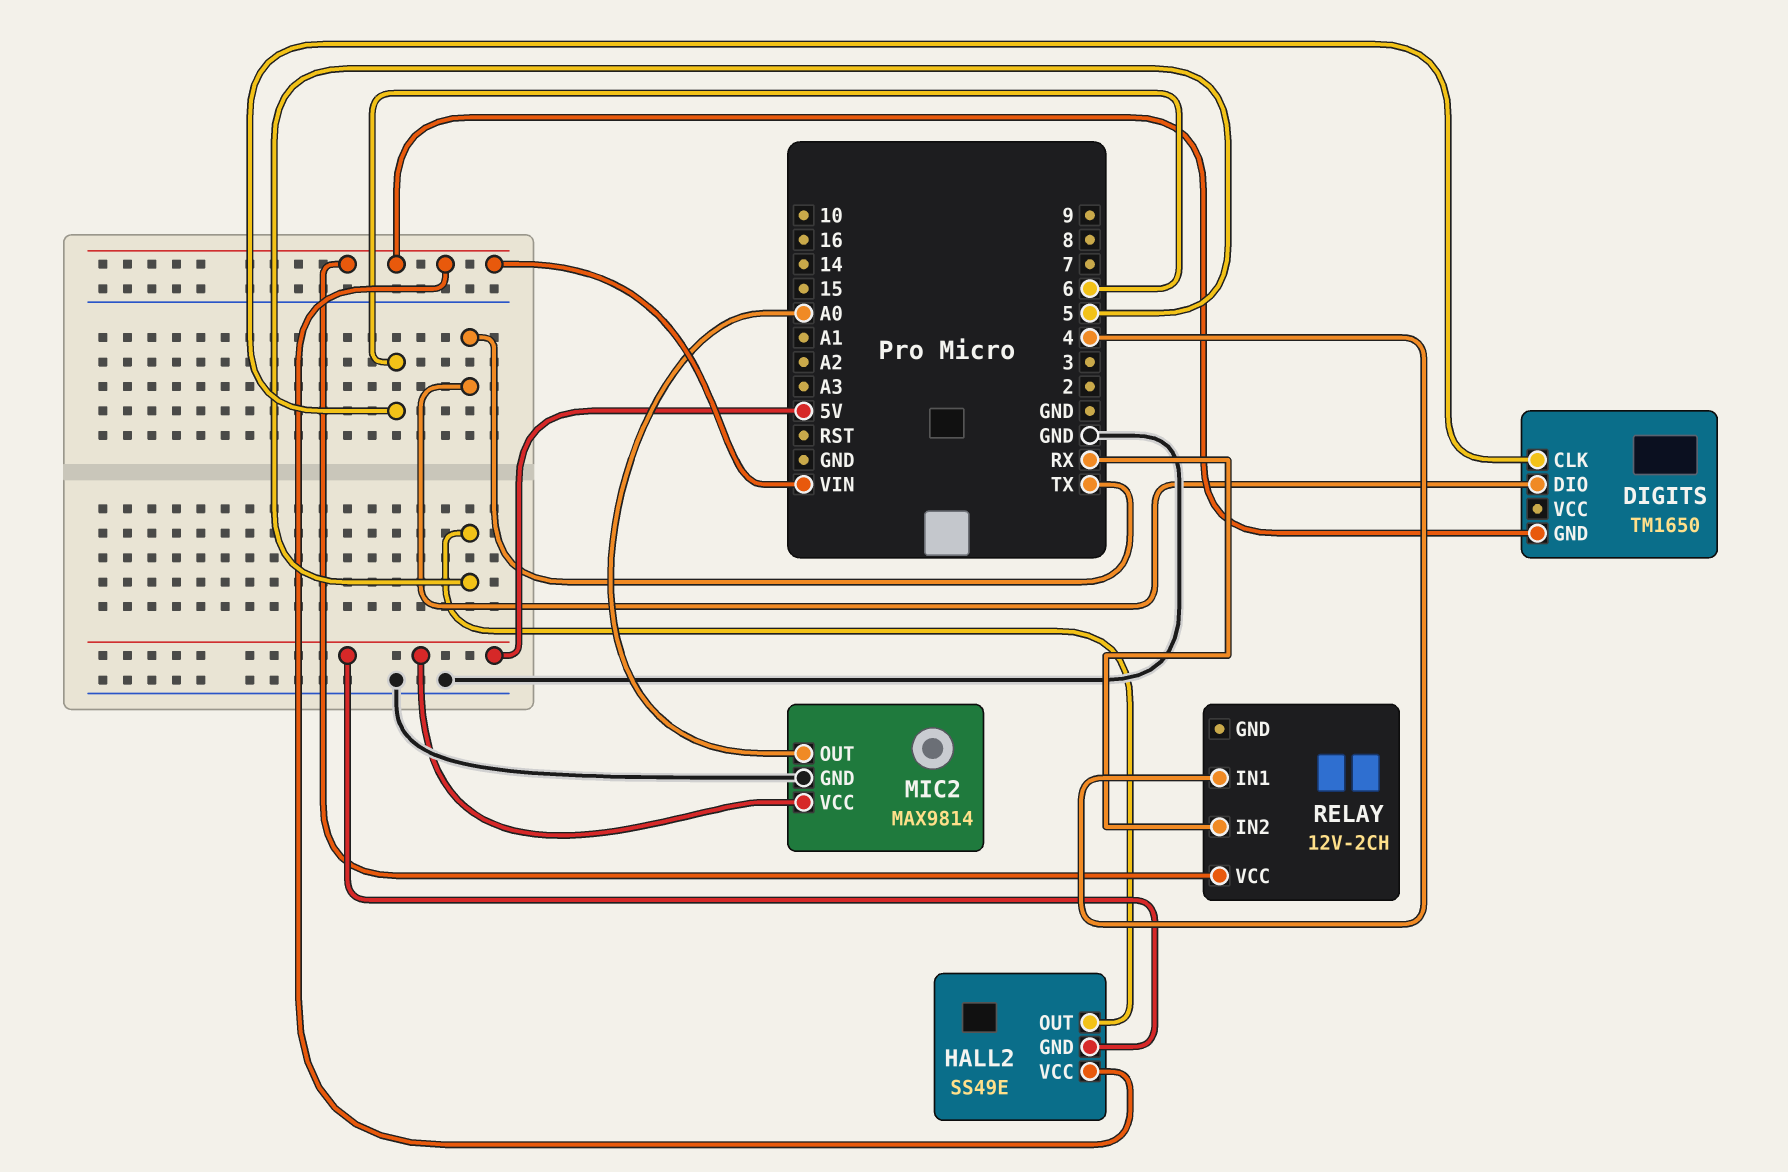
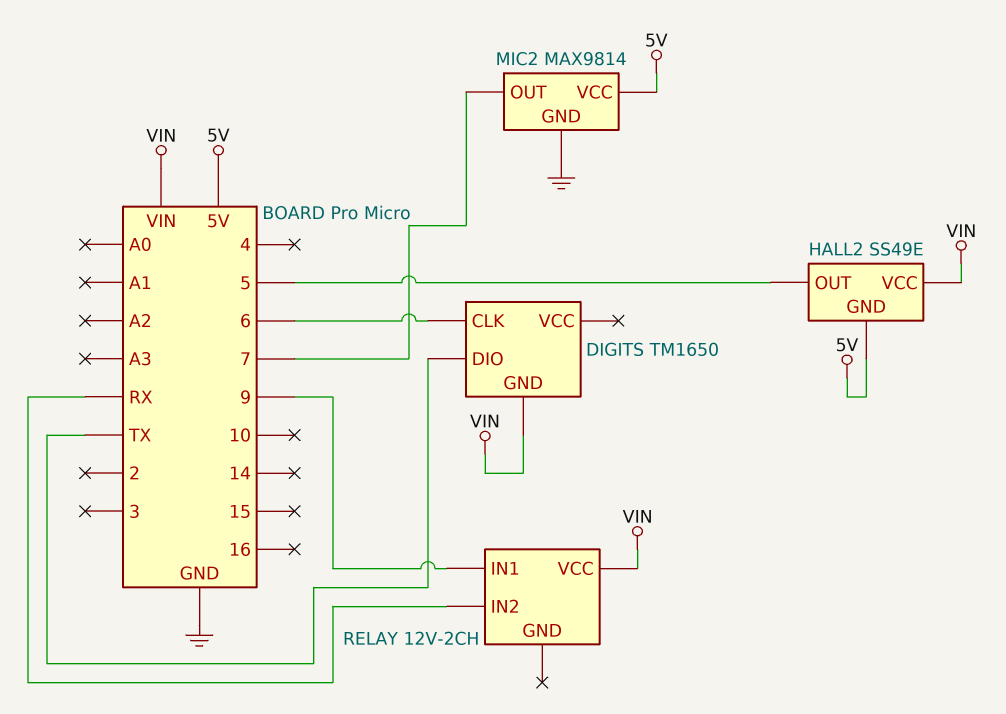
MIC2 pin OUT: A0 -> 7
RELAY pin IN1: 4 -> 9

